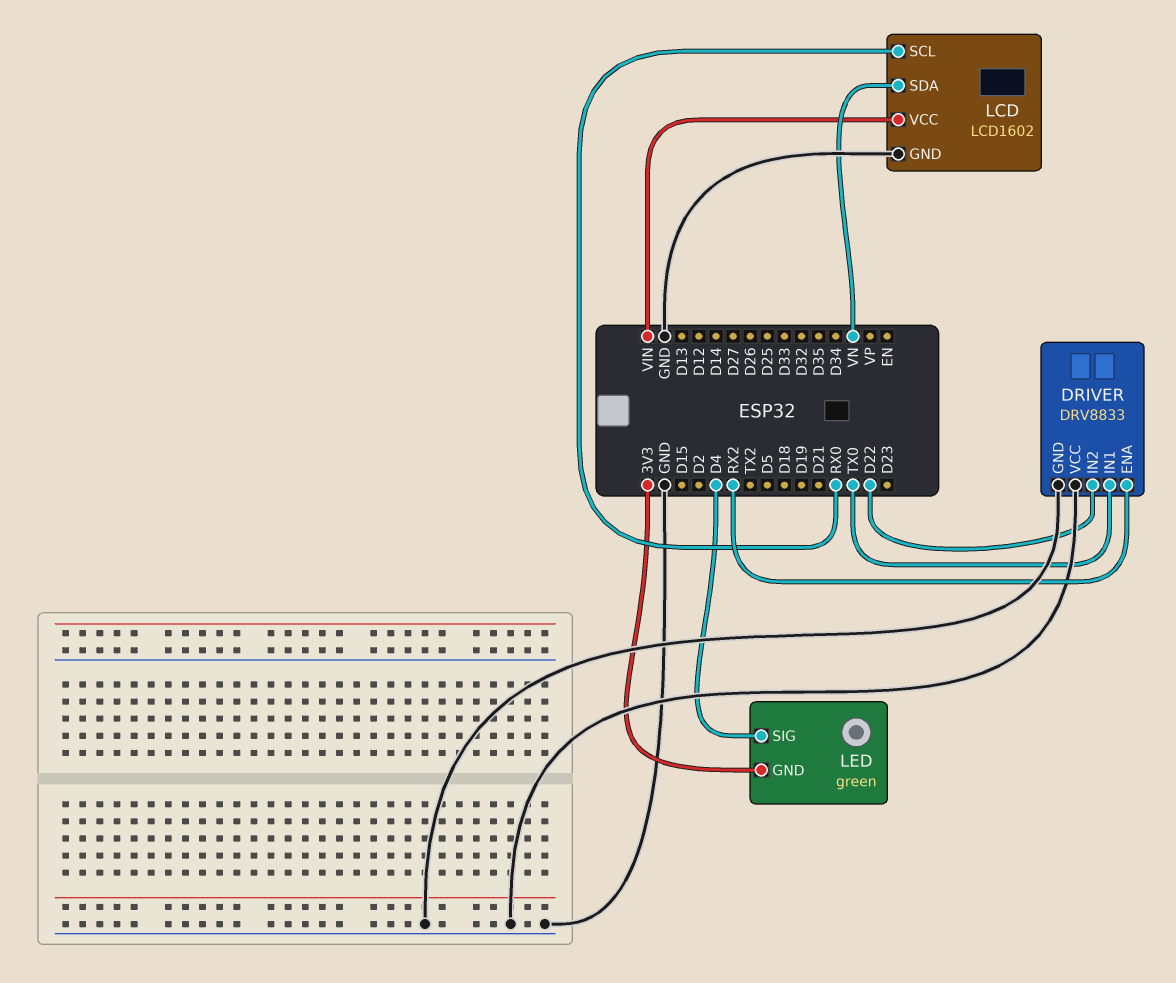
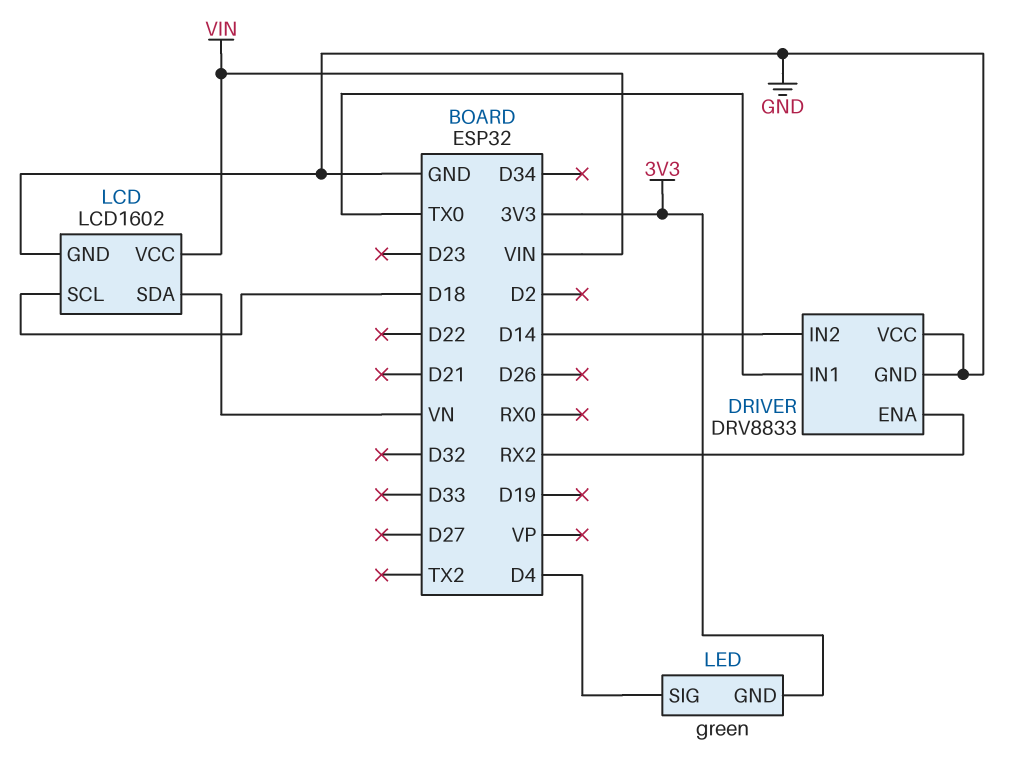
DRIVER pin IN2: D22 -> D14
LCD pin SCL: RX0 -> D18

